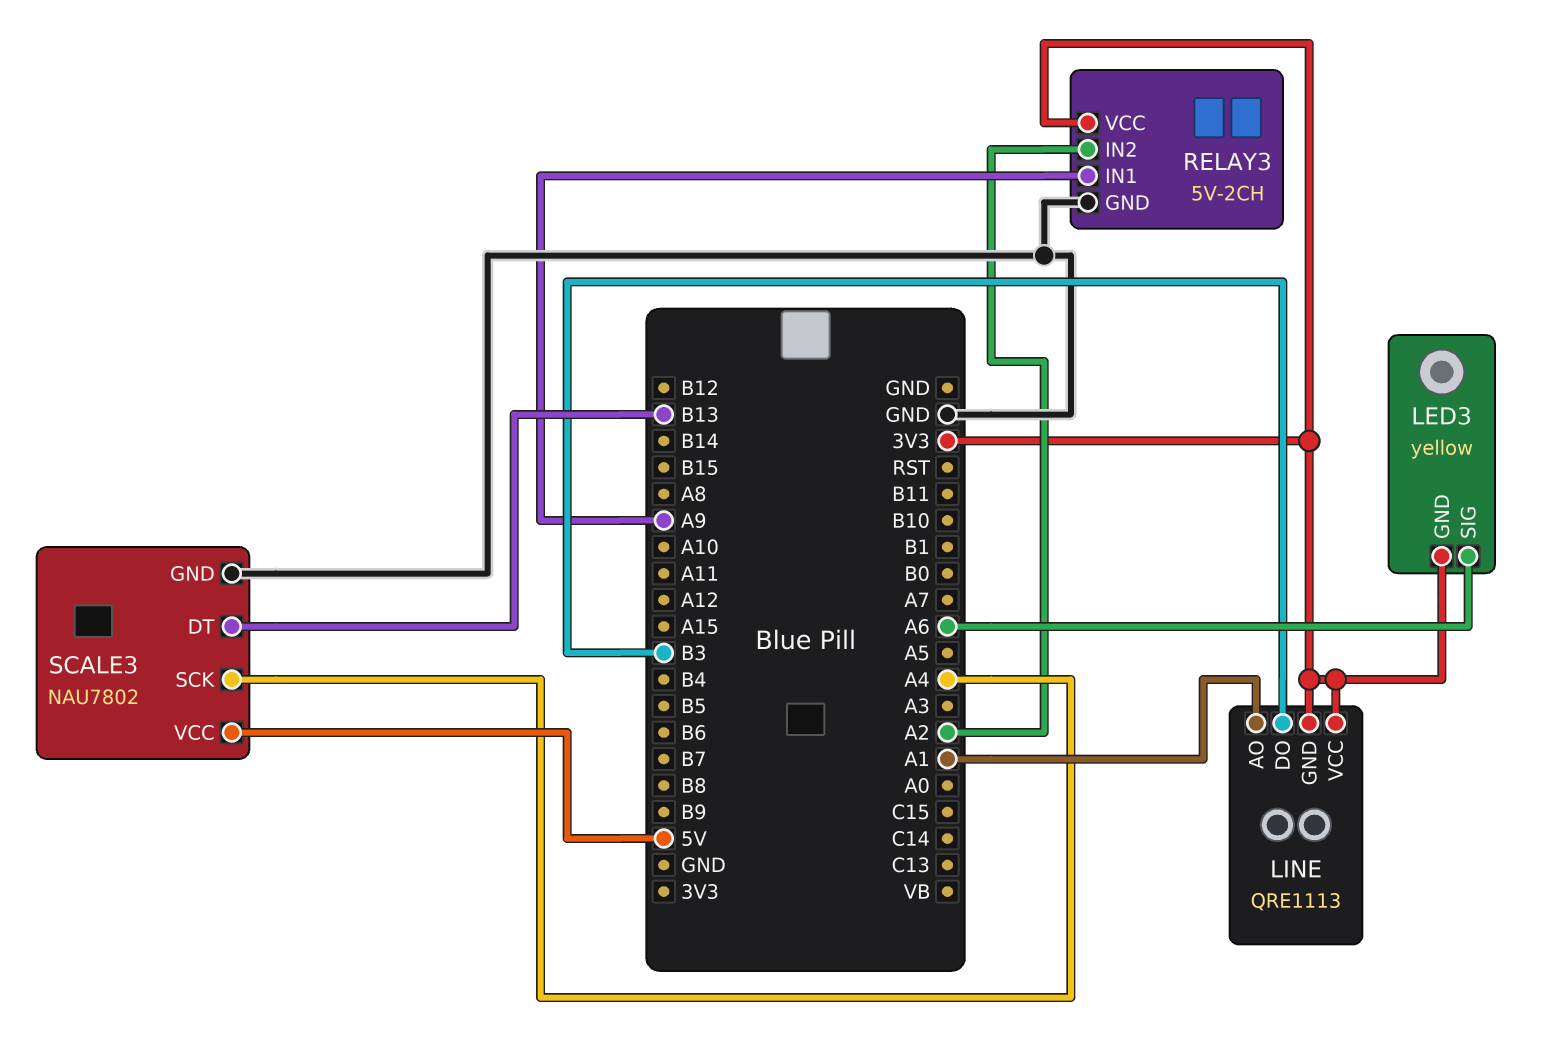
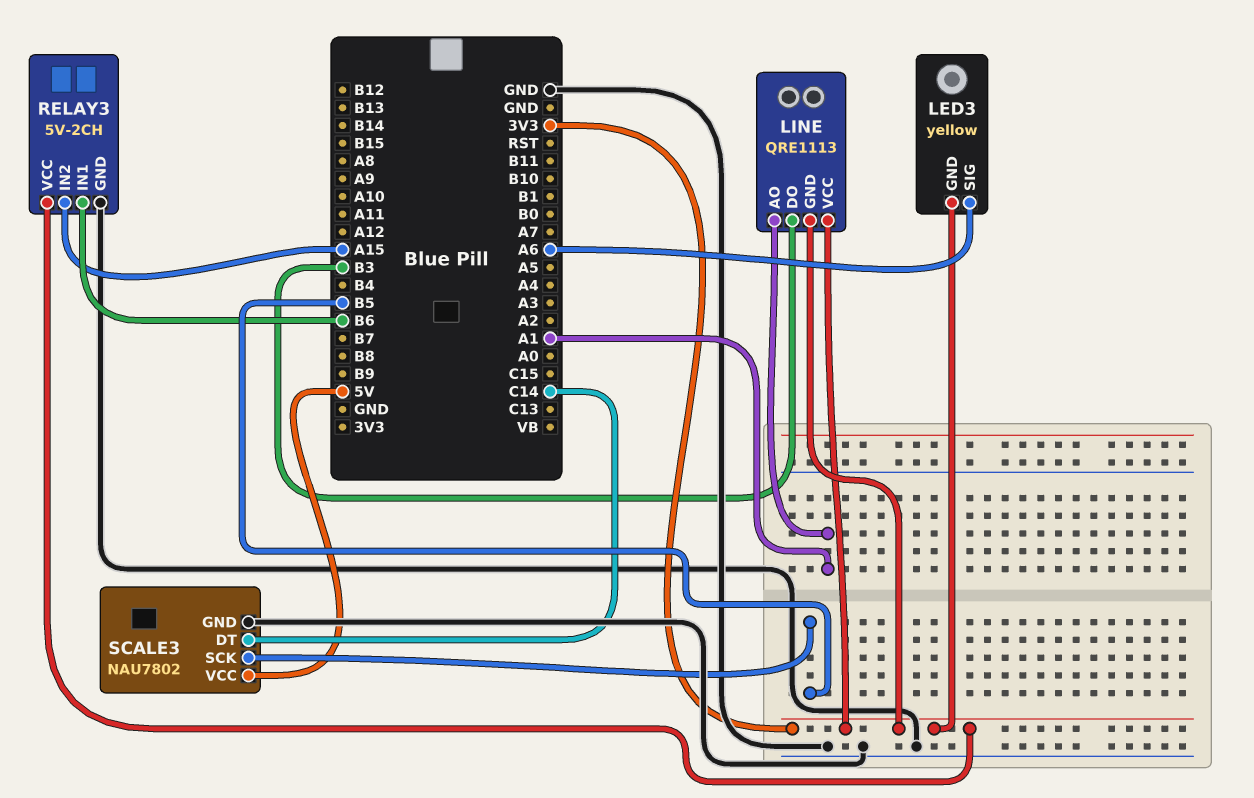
RELAY3 pin IN1: A9 -> B6
RELAY3 pin IN2: A2 -> A15
SCALE3 pin DT: B13 -> C14
SCALE3 pin SCK: A4 -> B5

